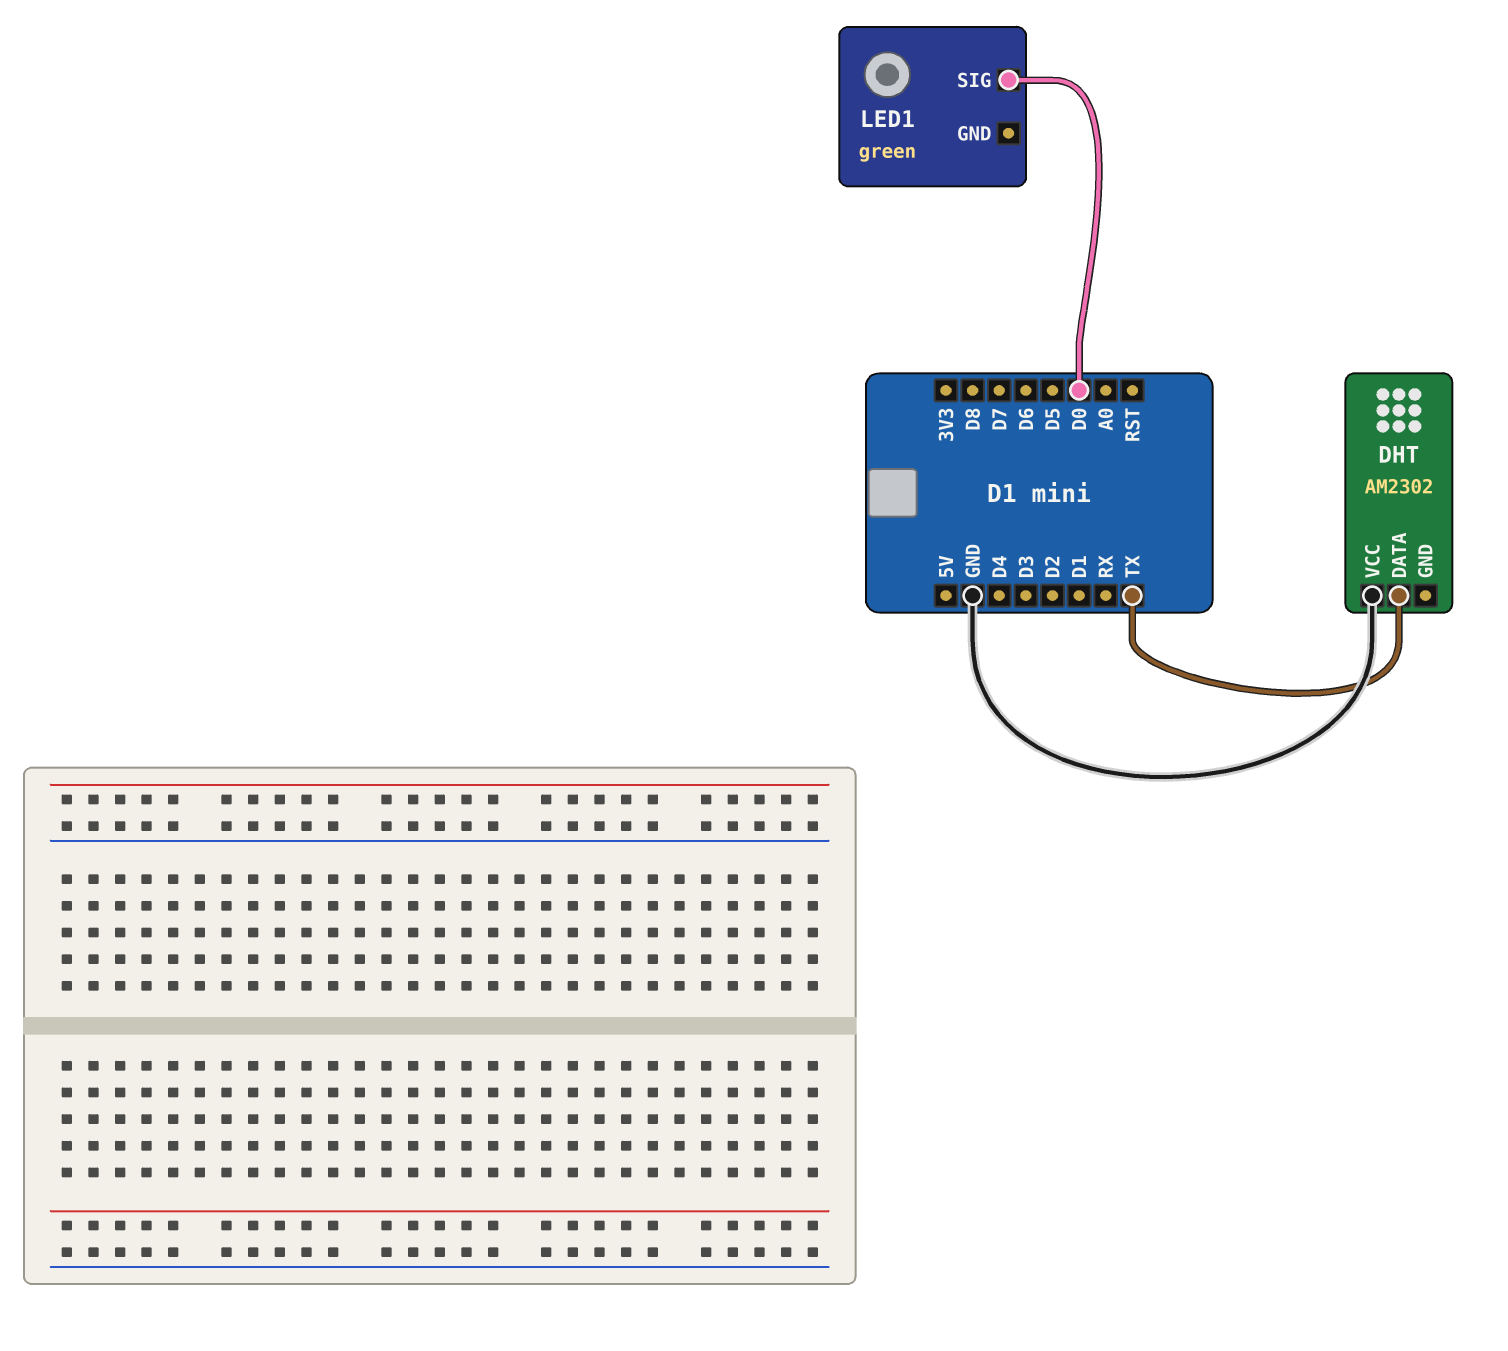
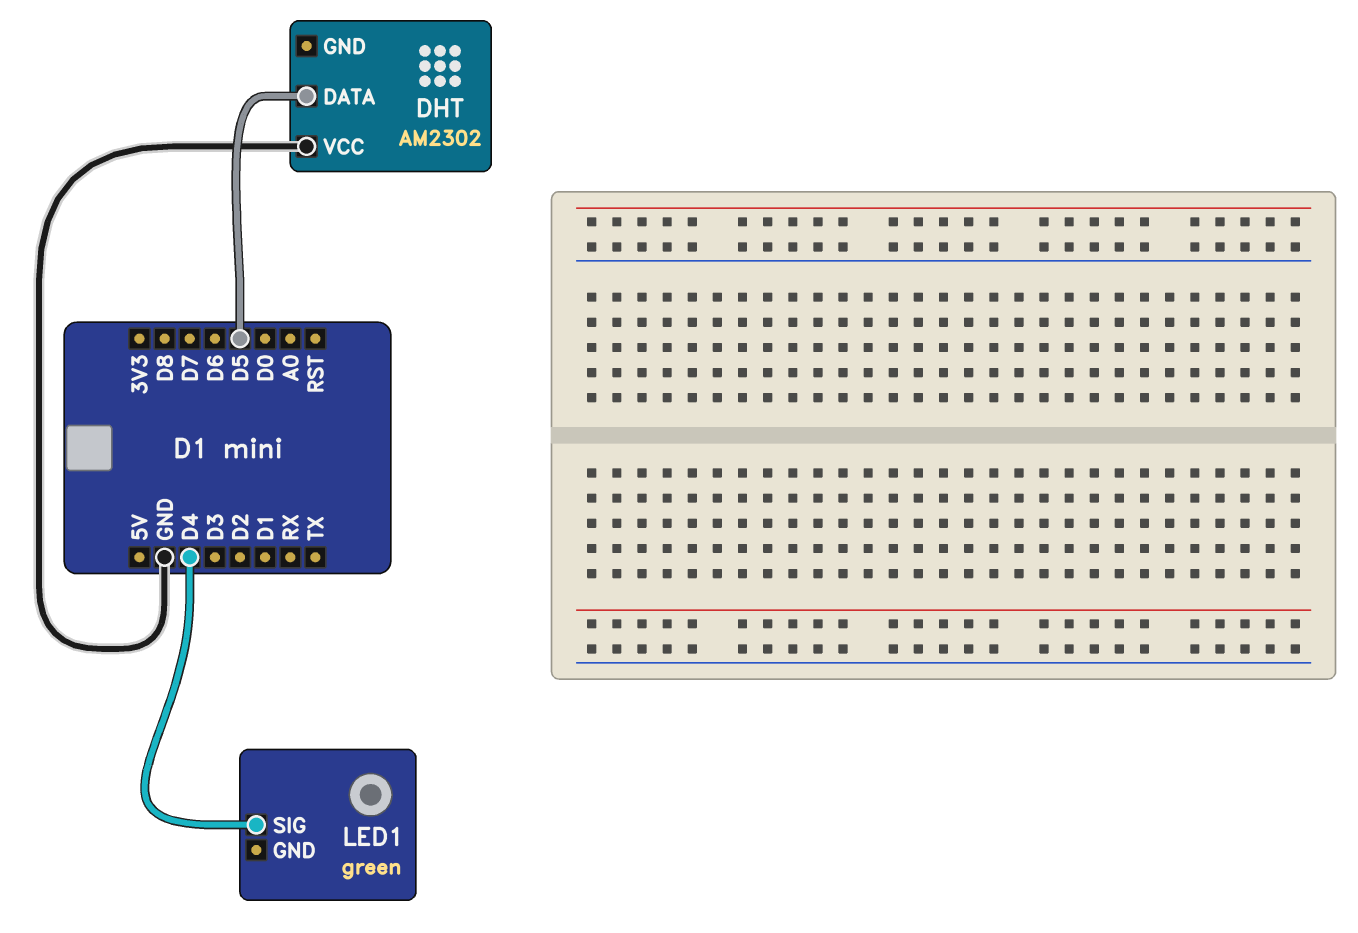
DHT pin DATA: TX -> D5
LED1 pin SIG: D0 -> D4

